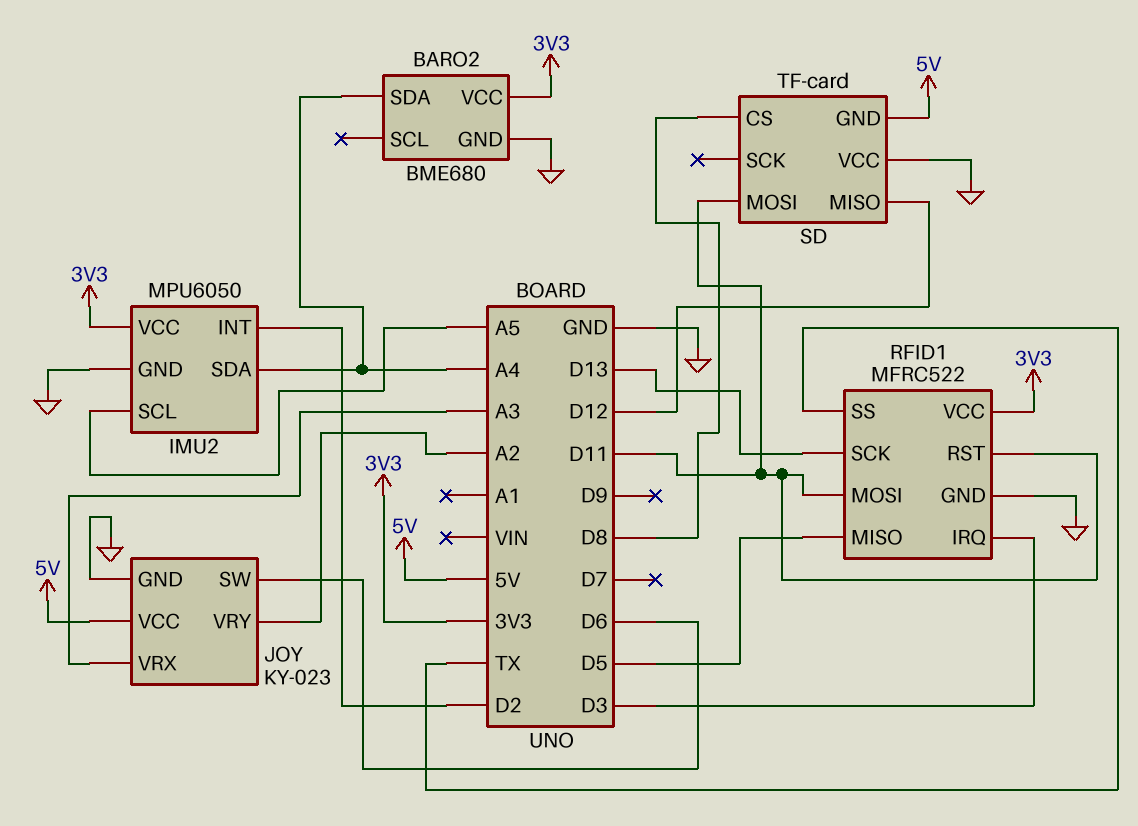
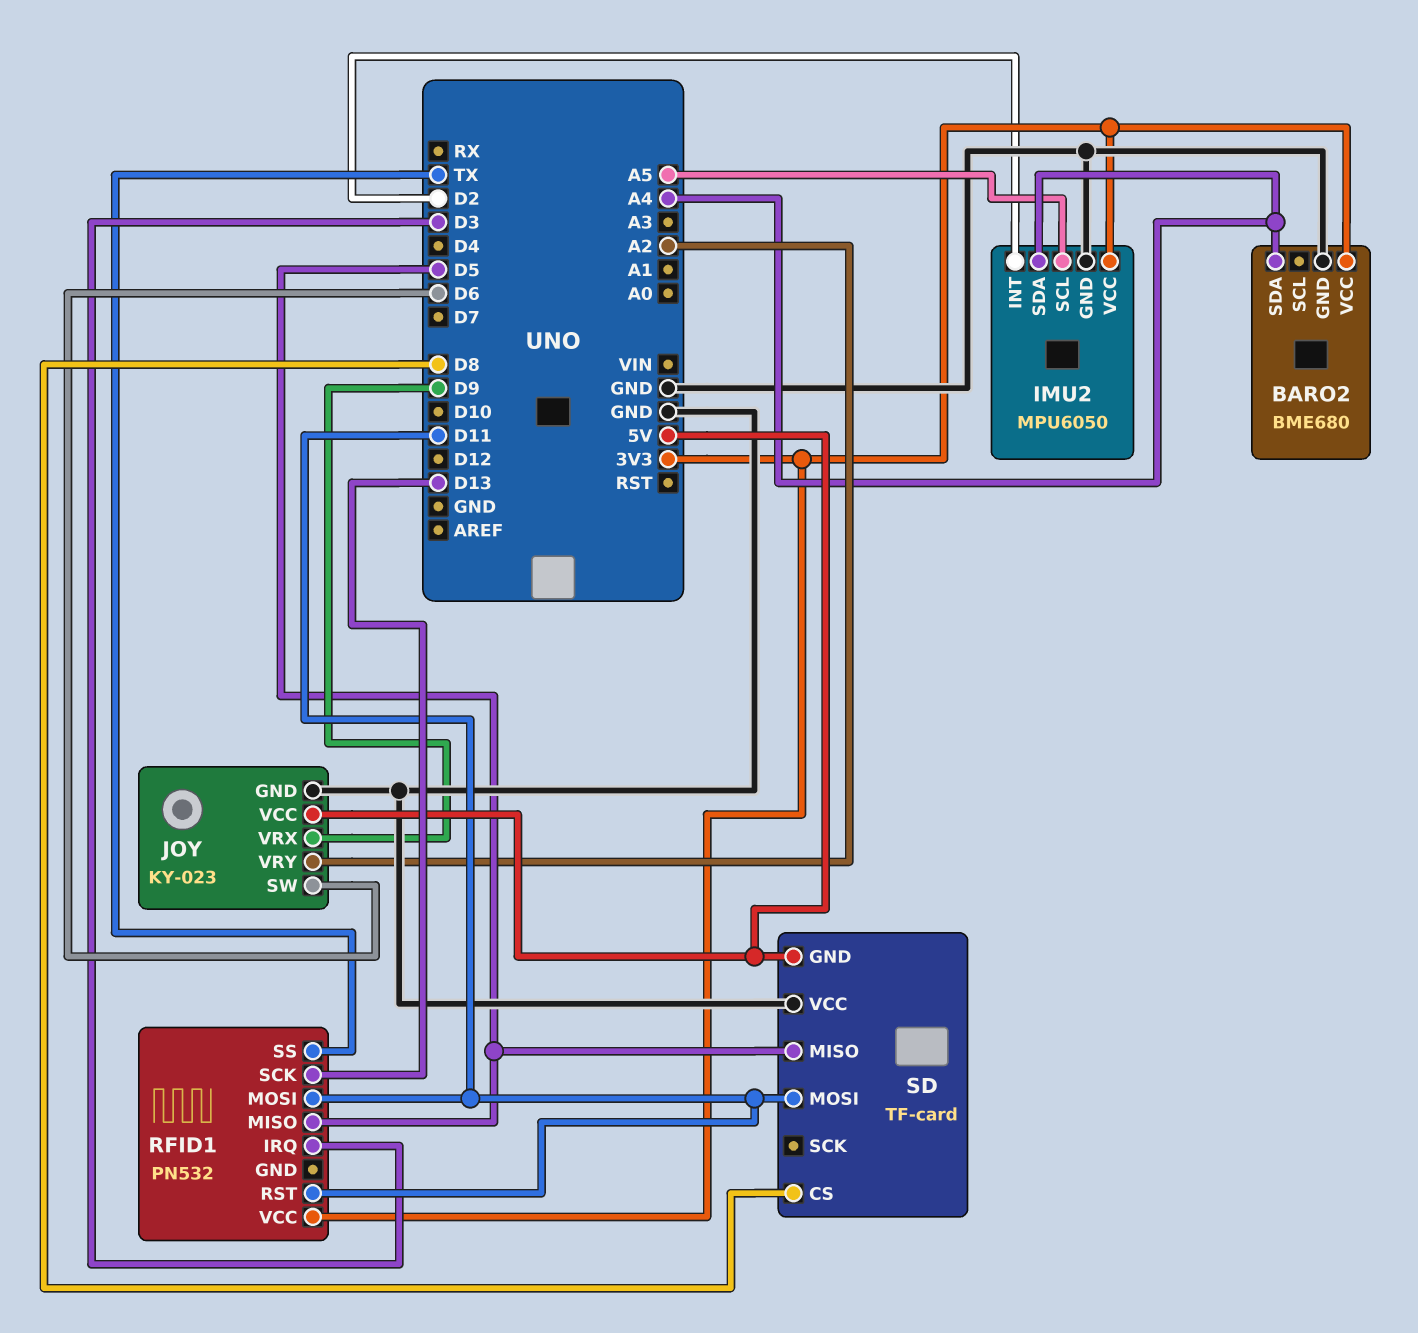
JOY pin VRX: A3 -> D9
RFID1: MFRC522 -> PN532
RFID1 pin GND: GND -> none
SD pin MISO: D12 -> D5

